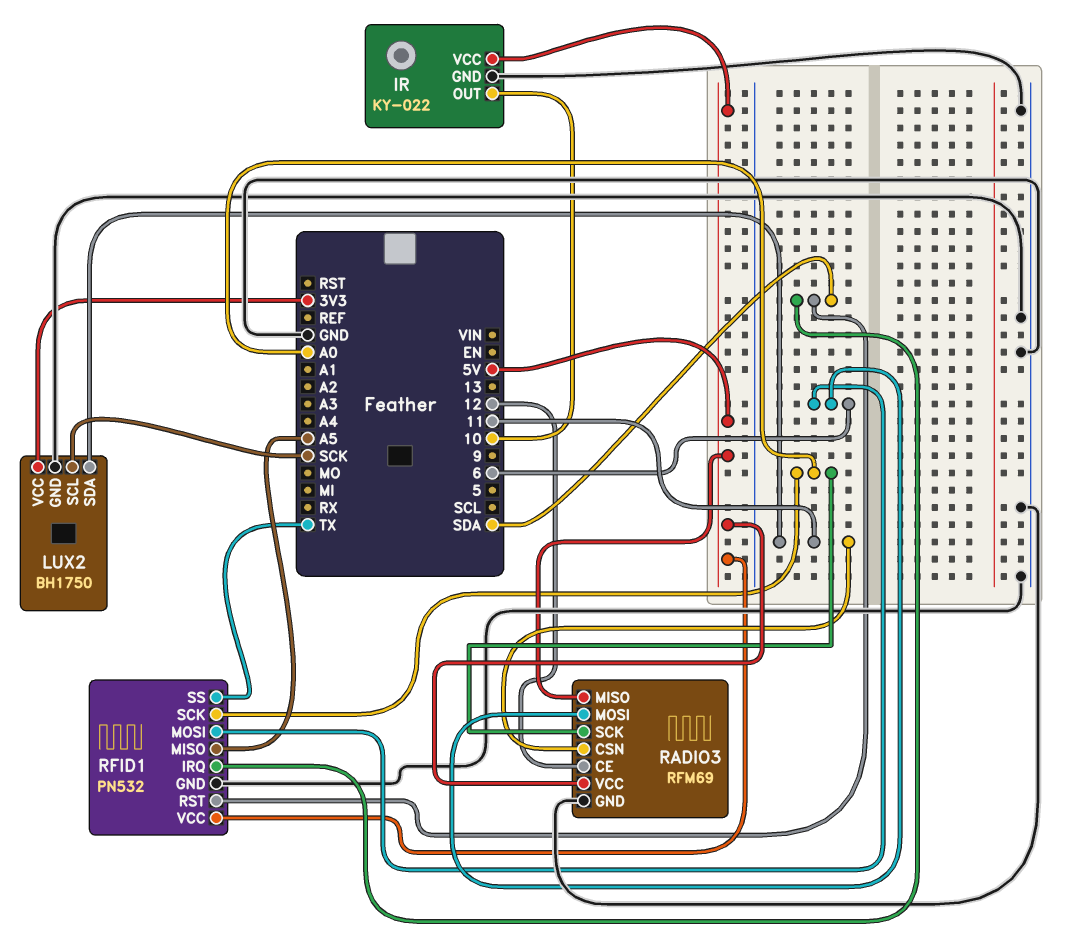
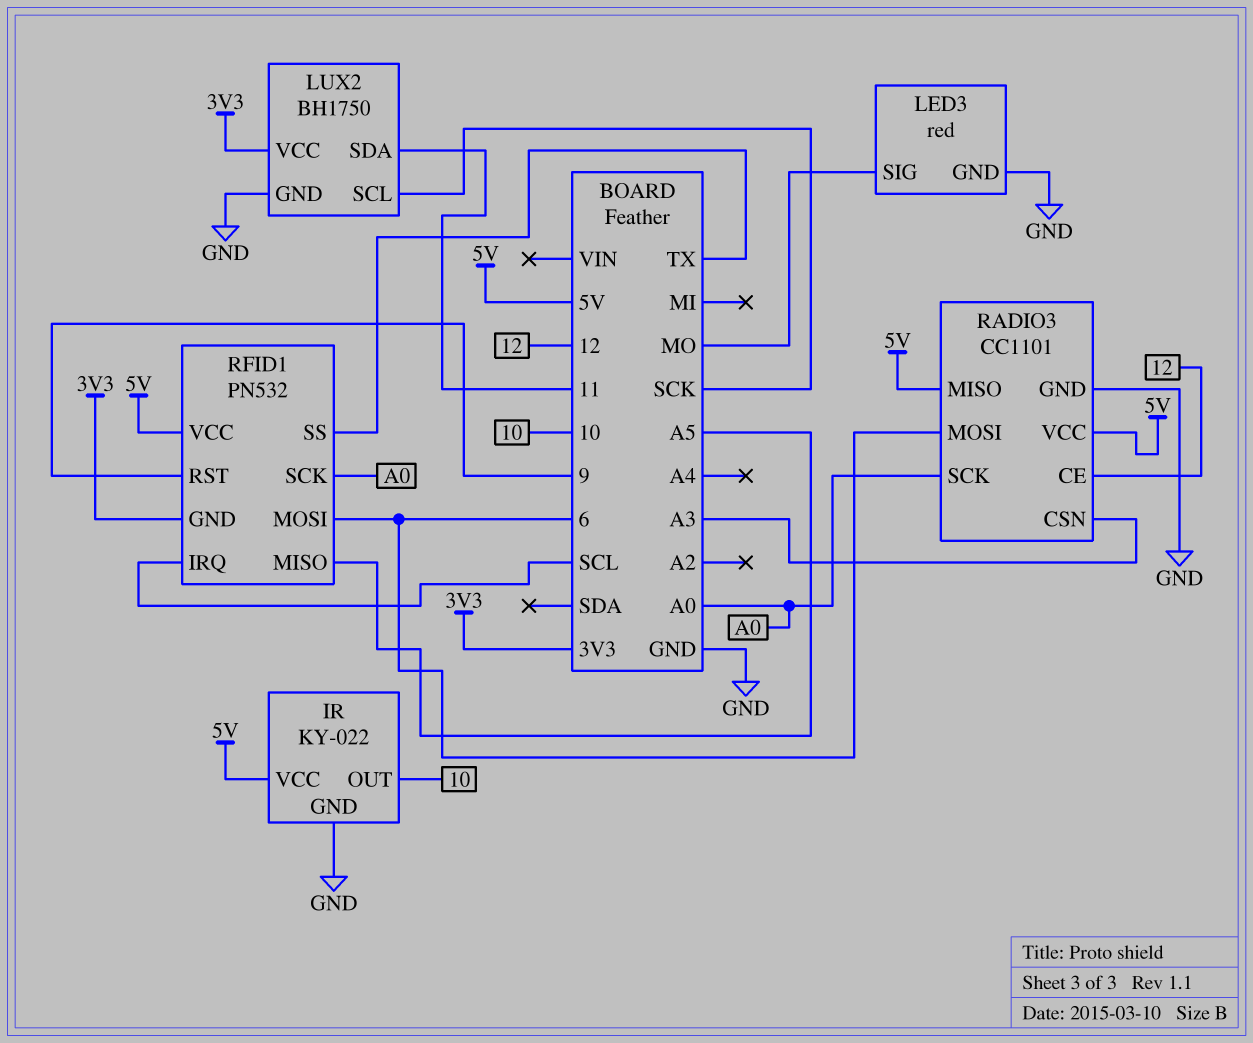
LED3: none -> red
LED3 pin GND: none -> GND
LED3 pin SIG: none -> MO
RADIO3: RFM69 -> CC1101
RADIO3 pin CSN: 11 -> A3
RFID1 pin GND: GND -> 3V3
RFID1 pin IRQ: SDA -> SCL
RFID1 pin RST: SDA -> 9

